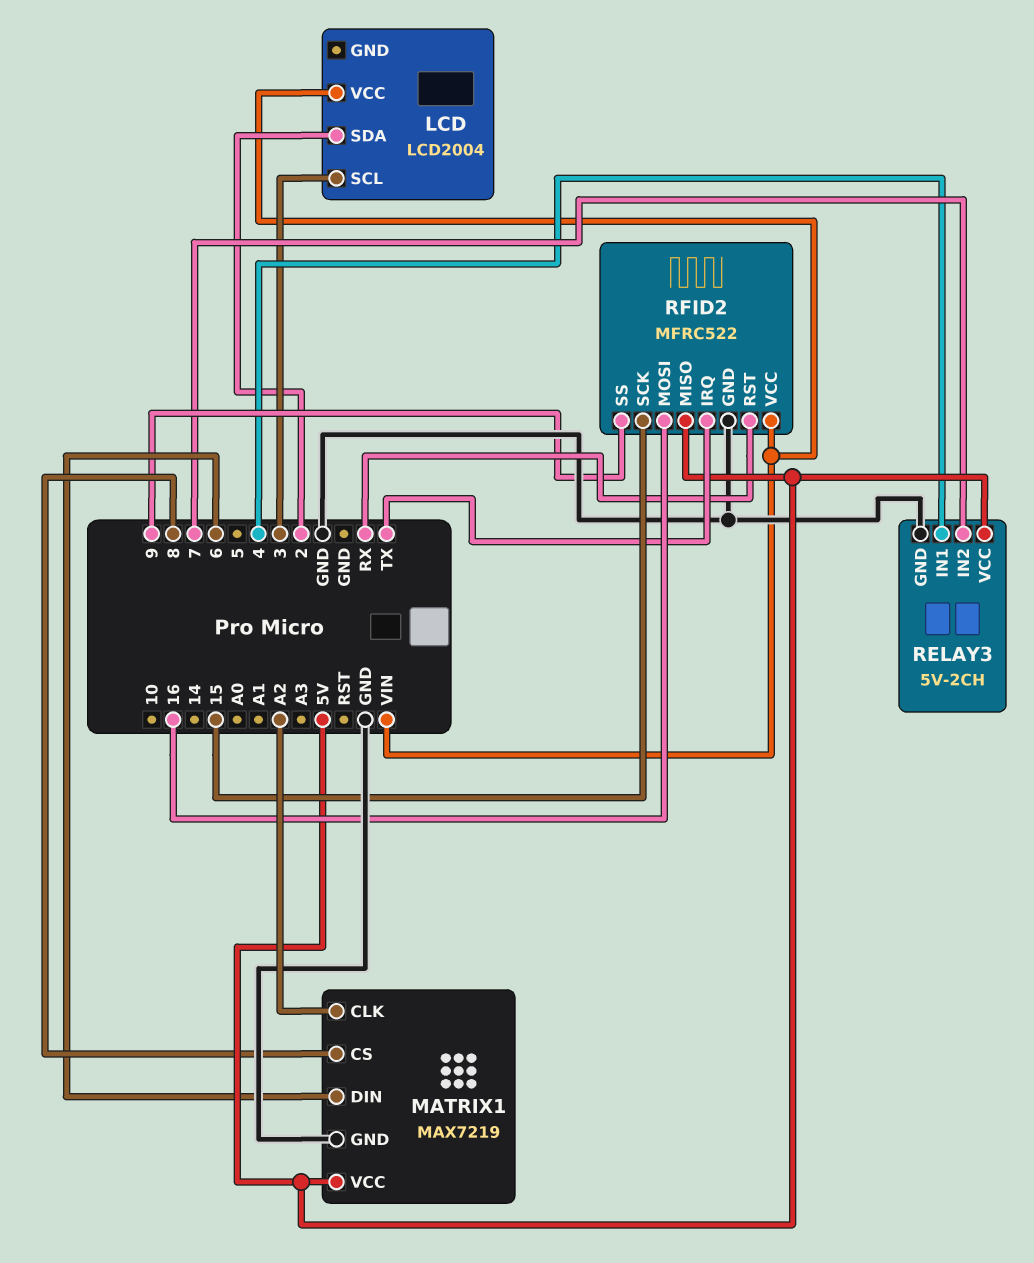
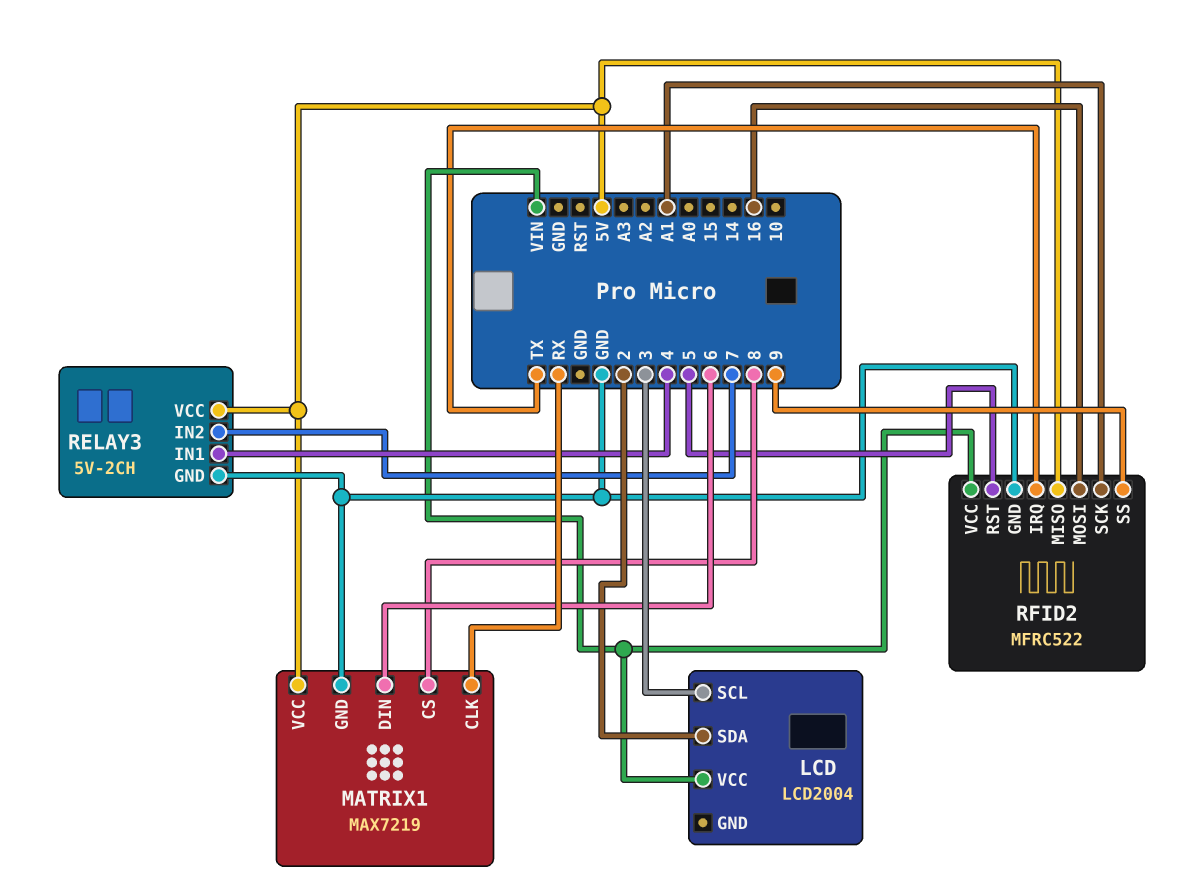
MATRIX1 pin CLK: A2 -> RX
RFID2 pin RST: RX -> 5
RFID2 pin SCK: 15 -> A1

